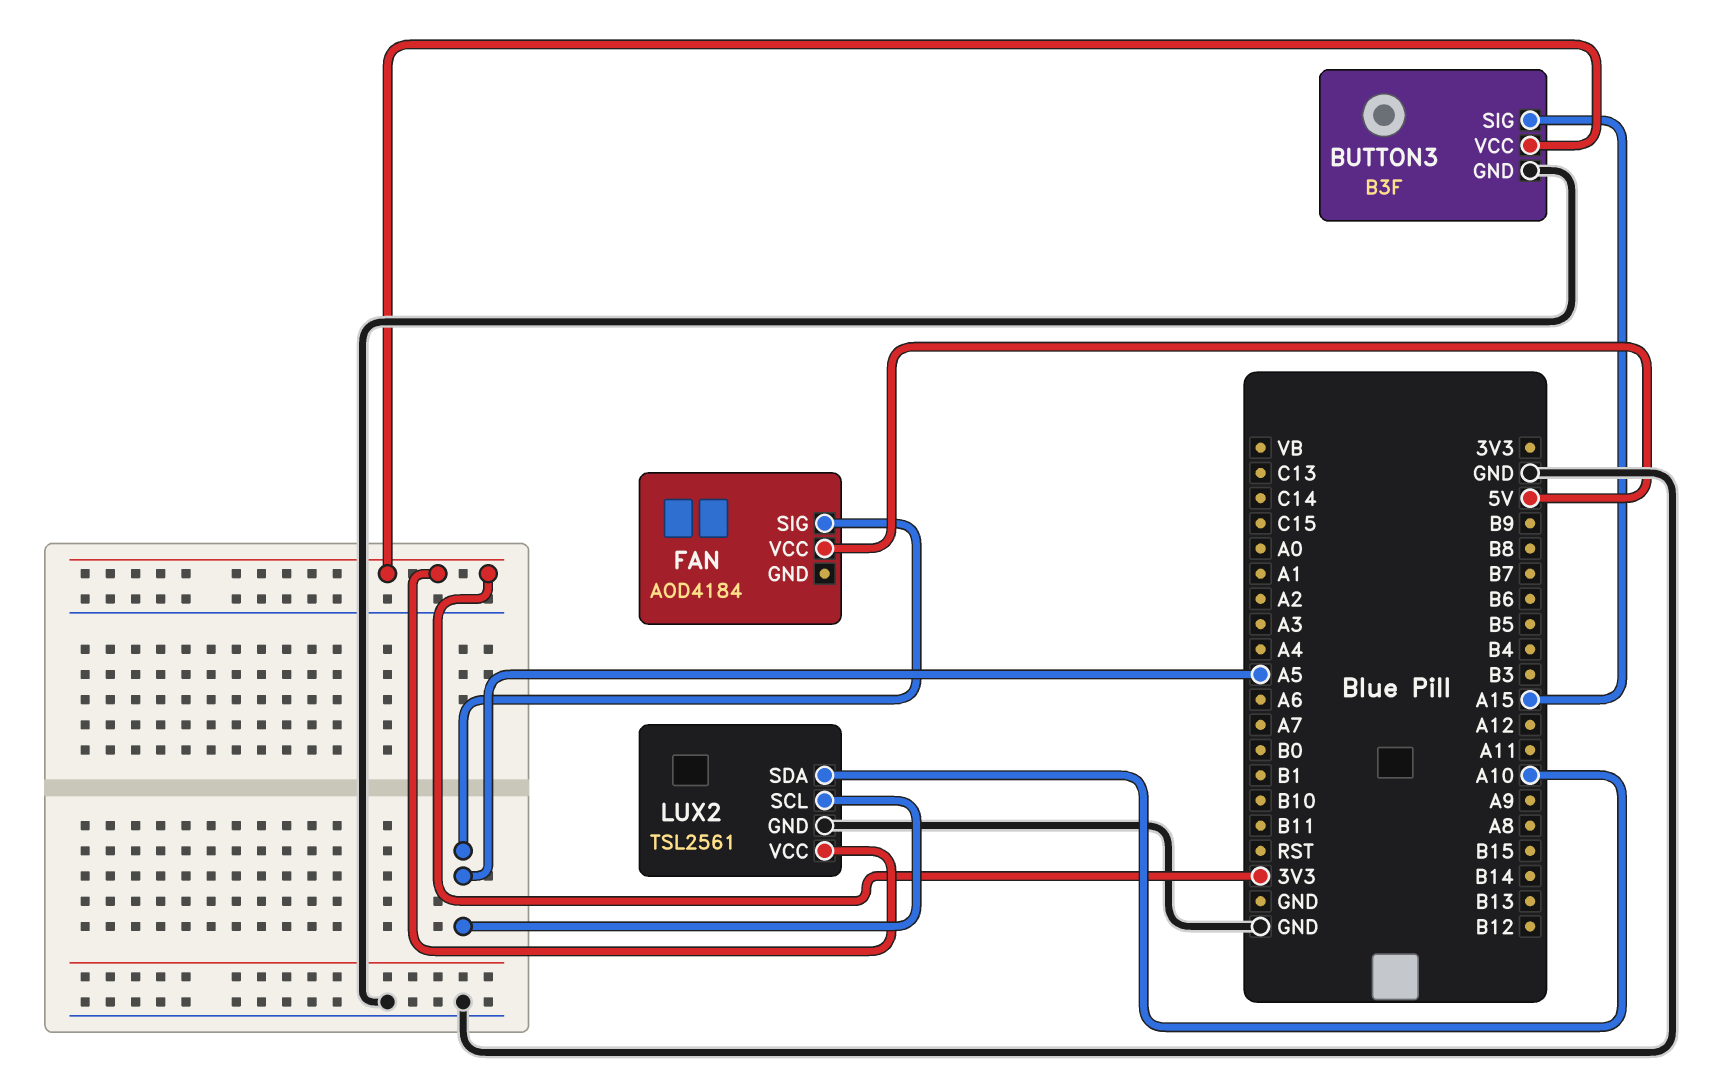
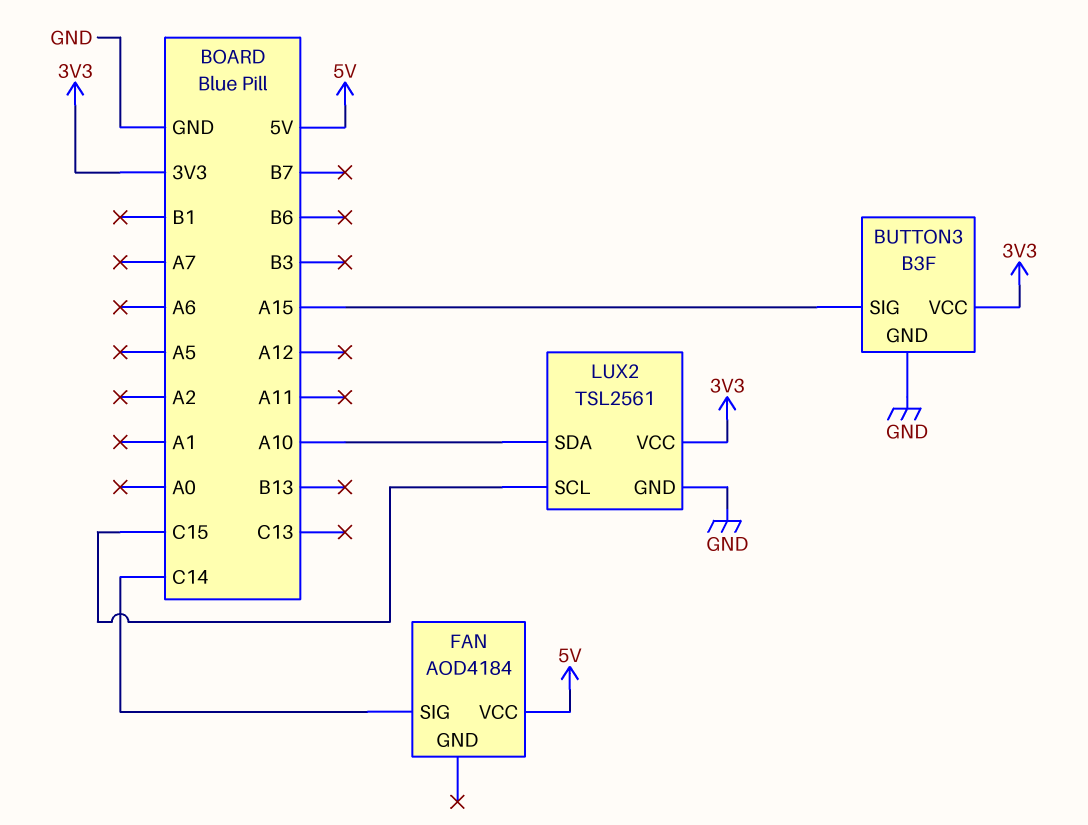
FAN pin SIG: A5 -> C14
LUX2 pin SCL: A5 -> C15

